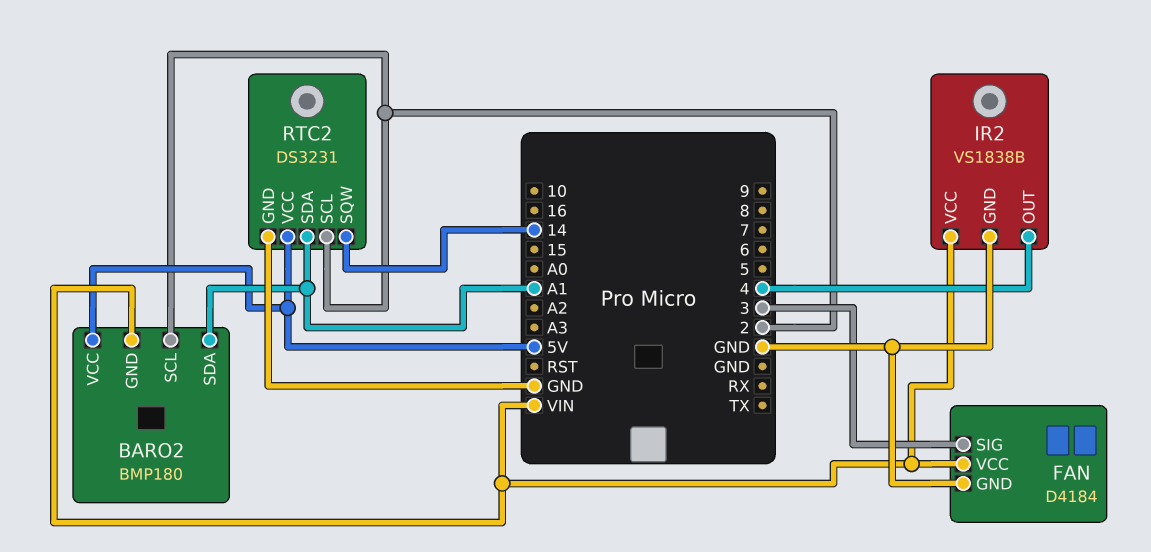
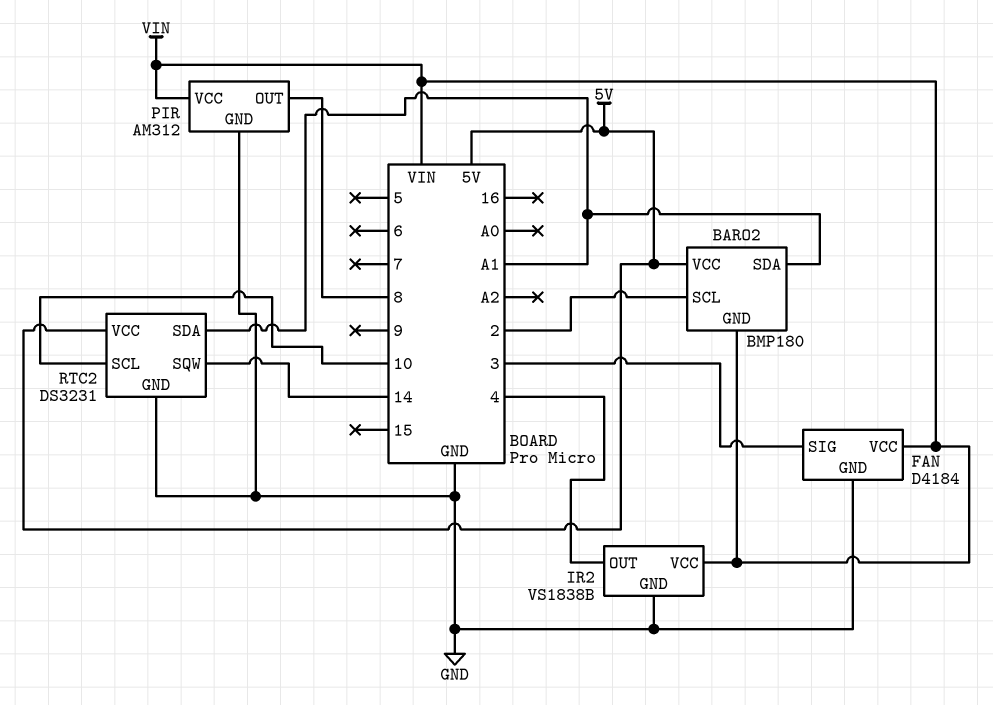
PIR: none -> AM312
PIR pin GND: none -> GND
PIR pin OUT: none -> 8
PIR pin VCC: none -> VIN
RTC2 pin SCL: 2 -> 10

